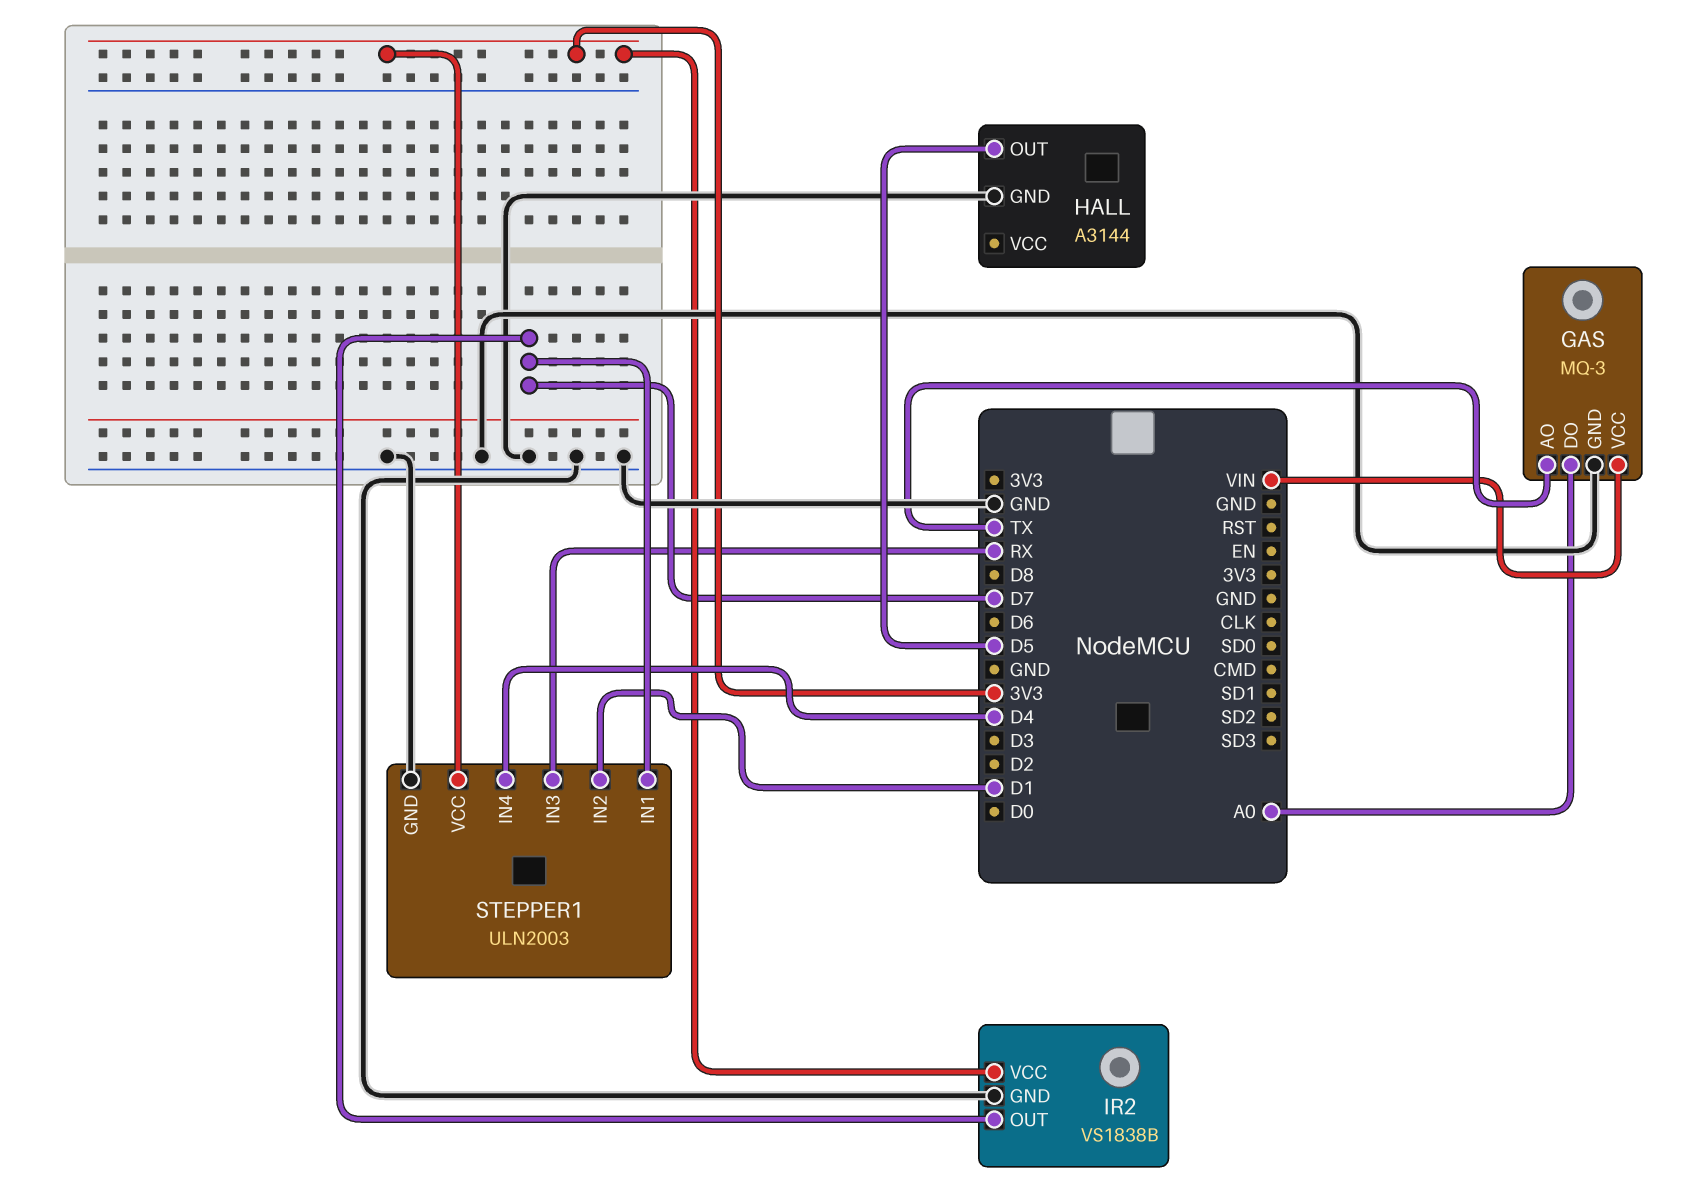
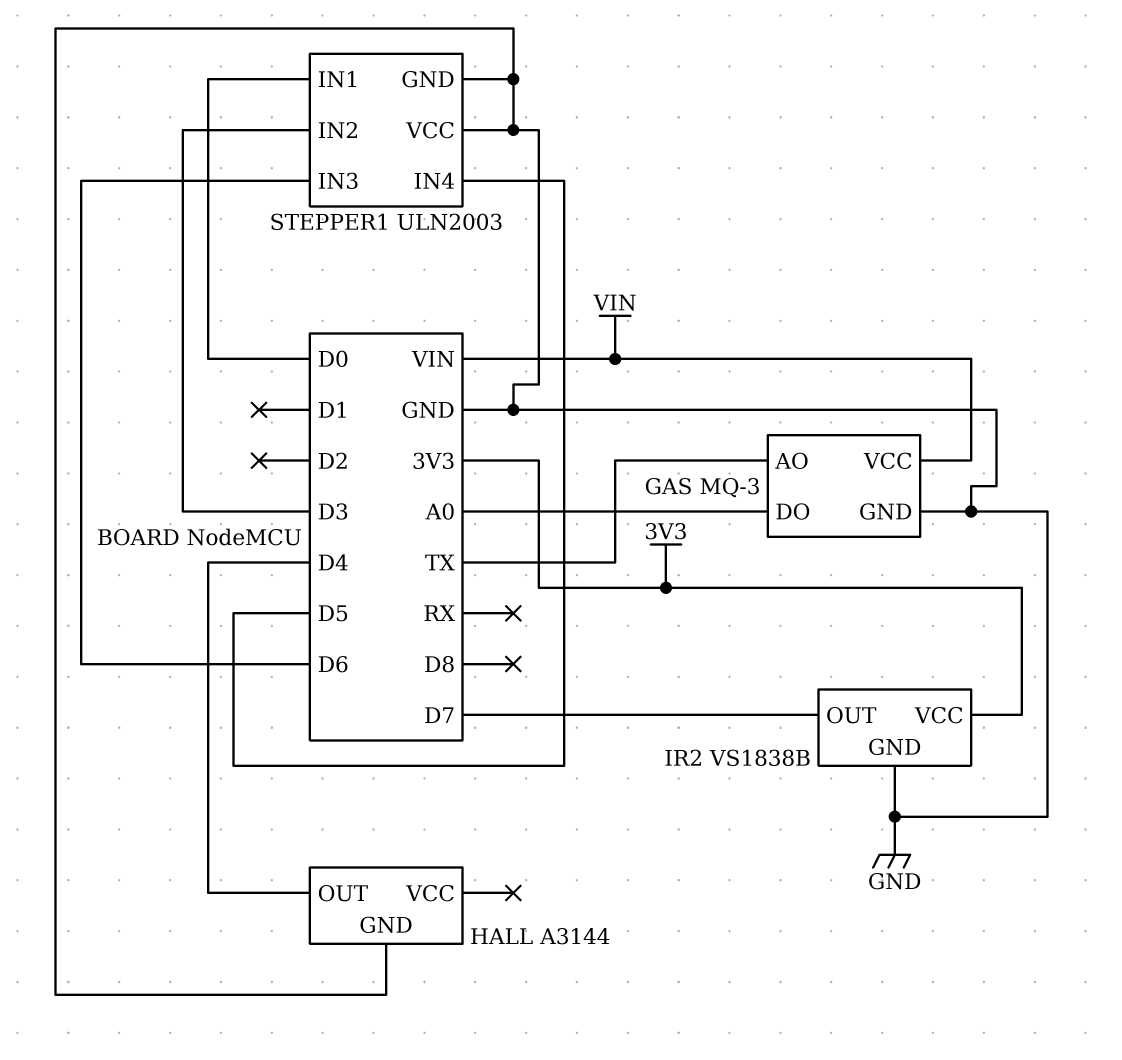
HALL pin OUT: D5 -> D4
STEPPER1 pin IN1: D7 -> D0
STEPPER1 pin IN2: D1 -> D3
STEPPER1 pin IN3: RX -> D6
STEPPER1 pin IN4: D4 -> D5
STEPPER1 pin VCC: 3V3 -> GND

